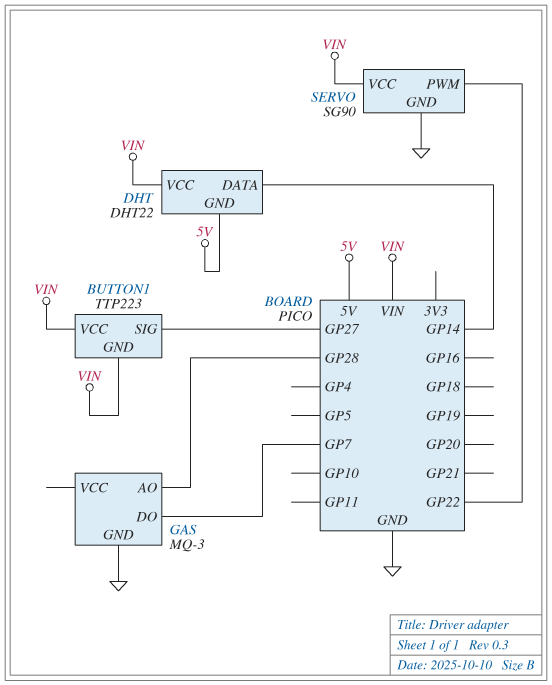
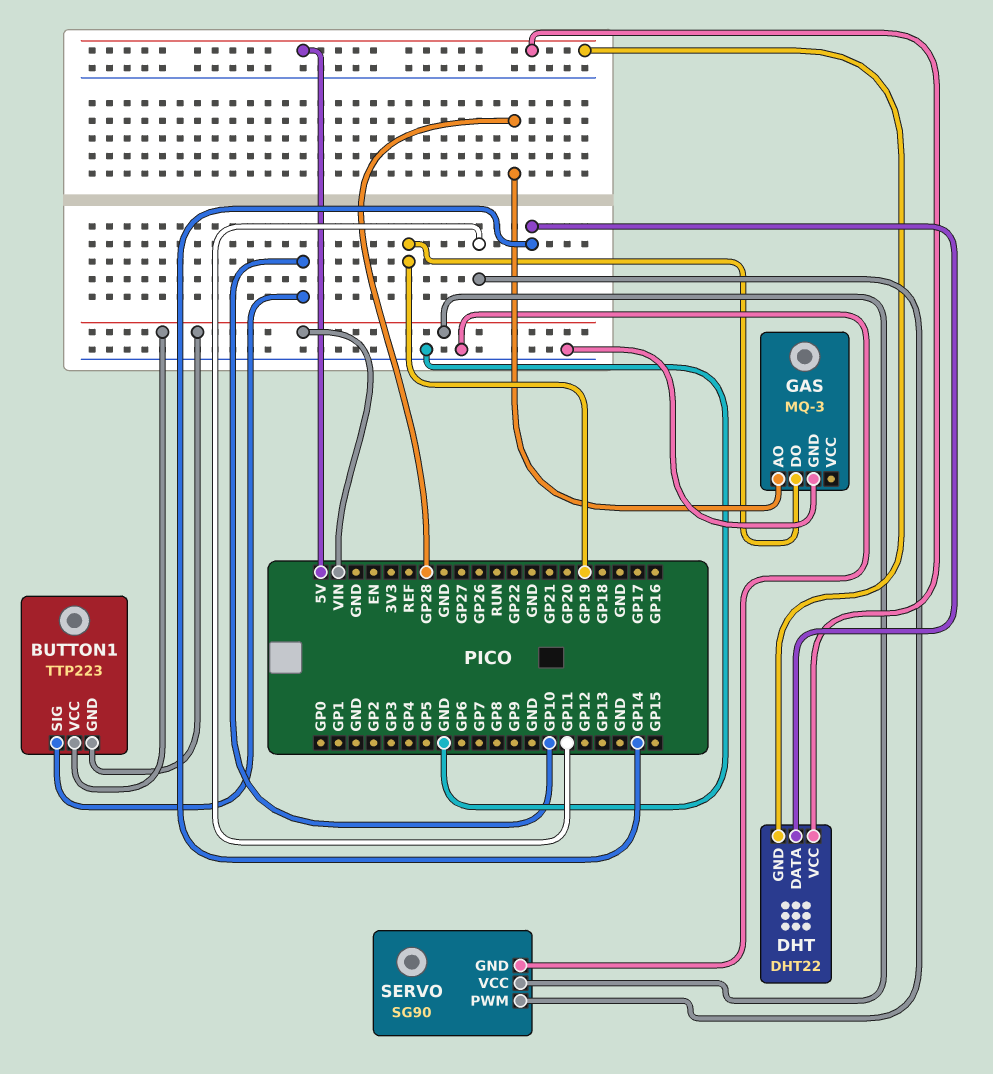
BUTTON1 pin SIG: GP27 -> GP10
DHT pin VCC: VIN -> 5V
GAS pin DO: GP7 -> GP19
SERVO pin PWM: GP22 -> GP11

